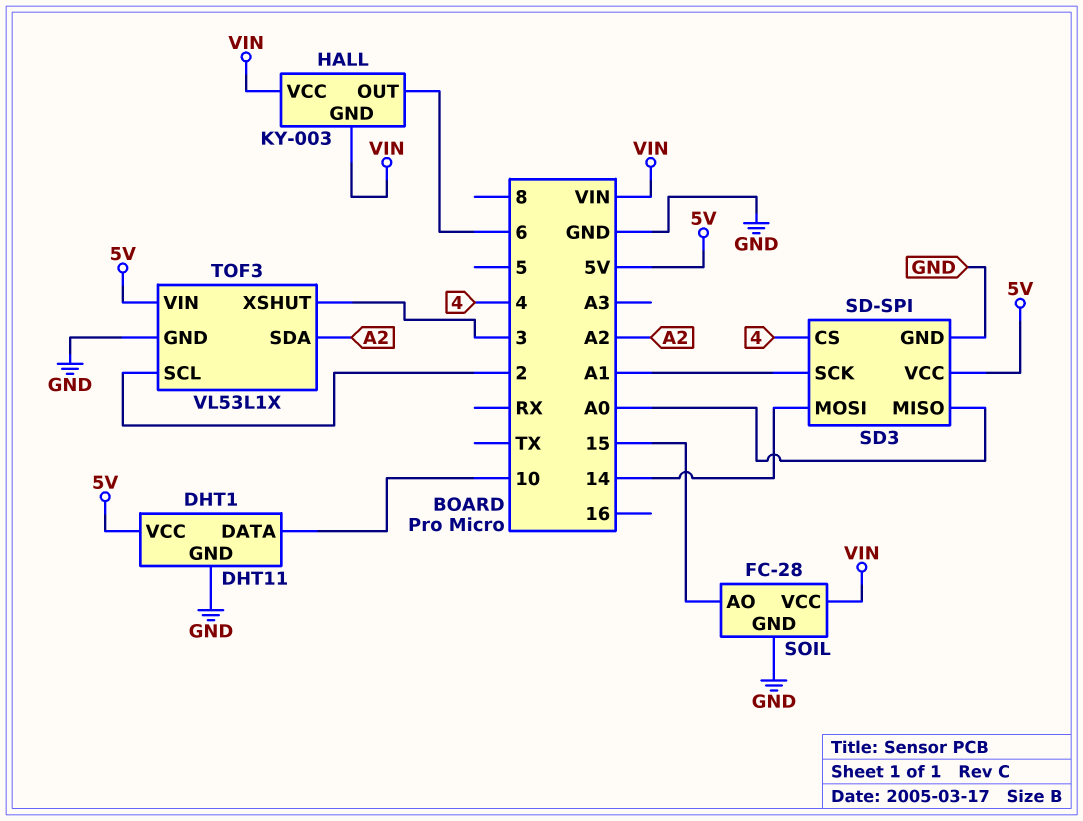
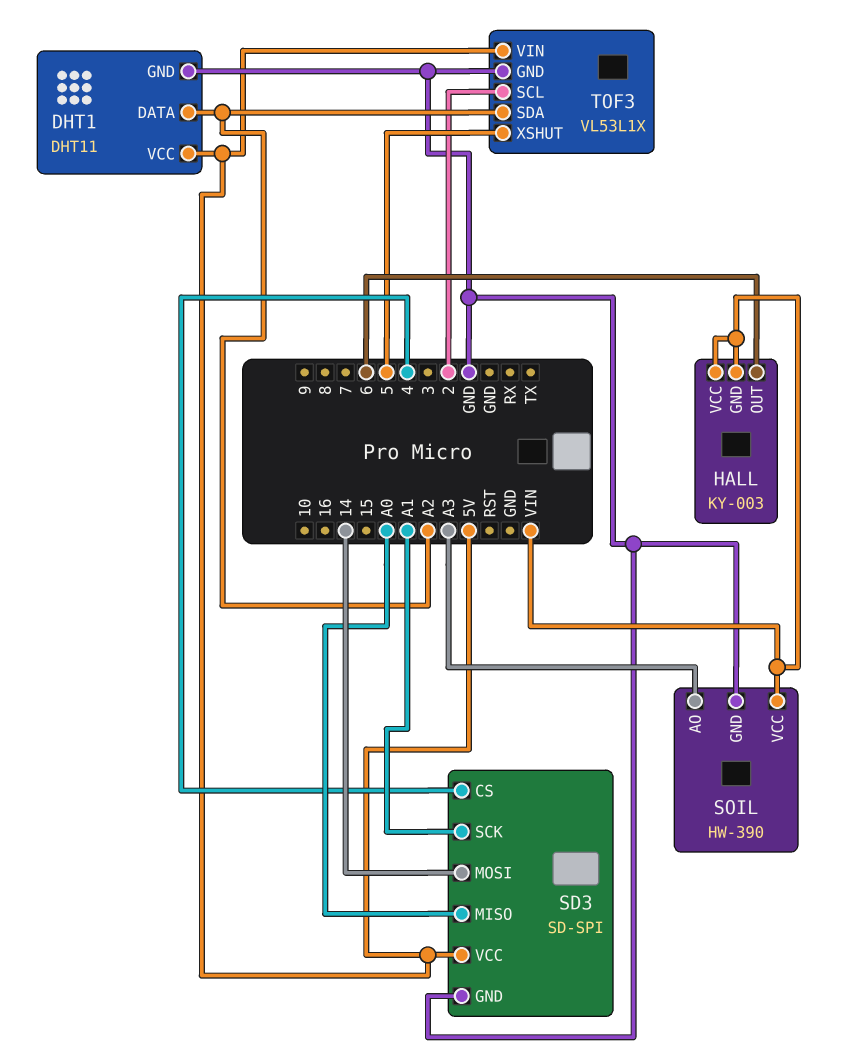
DHT1 pin DATA: 10 -> A2
SOIL: FC-28 -> HW-390
SOIL pin AO: 15 -> A3
TOF3 pin XSHUT: 3 -> 5

